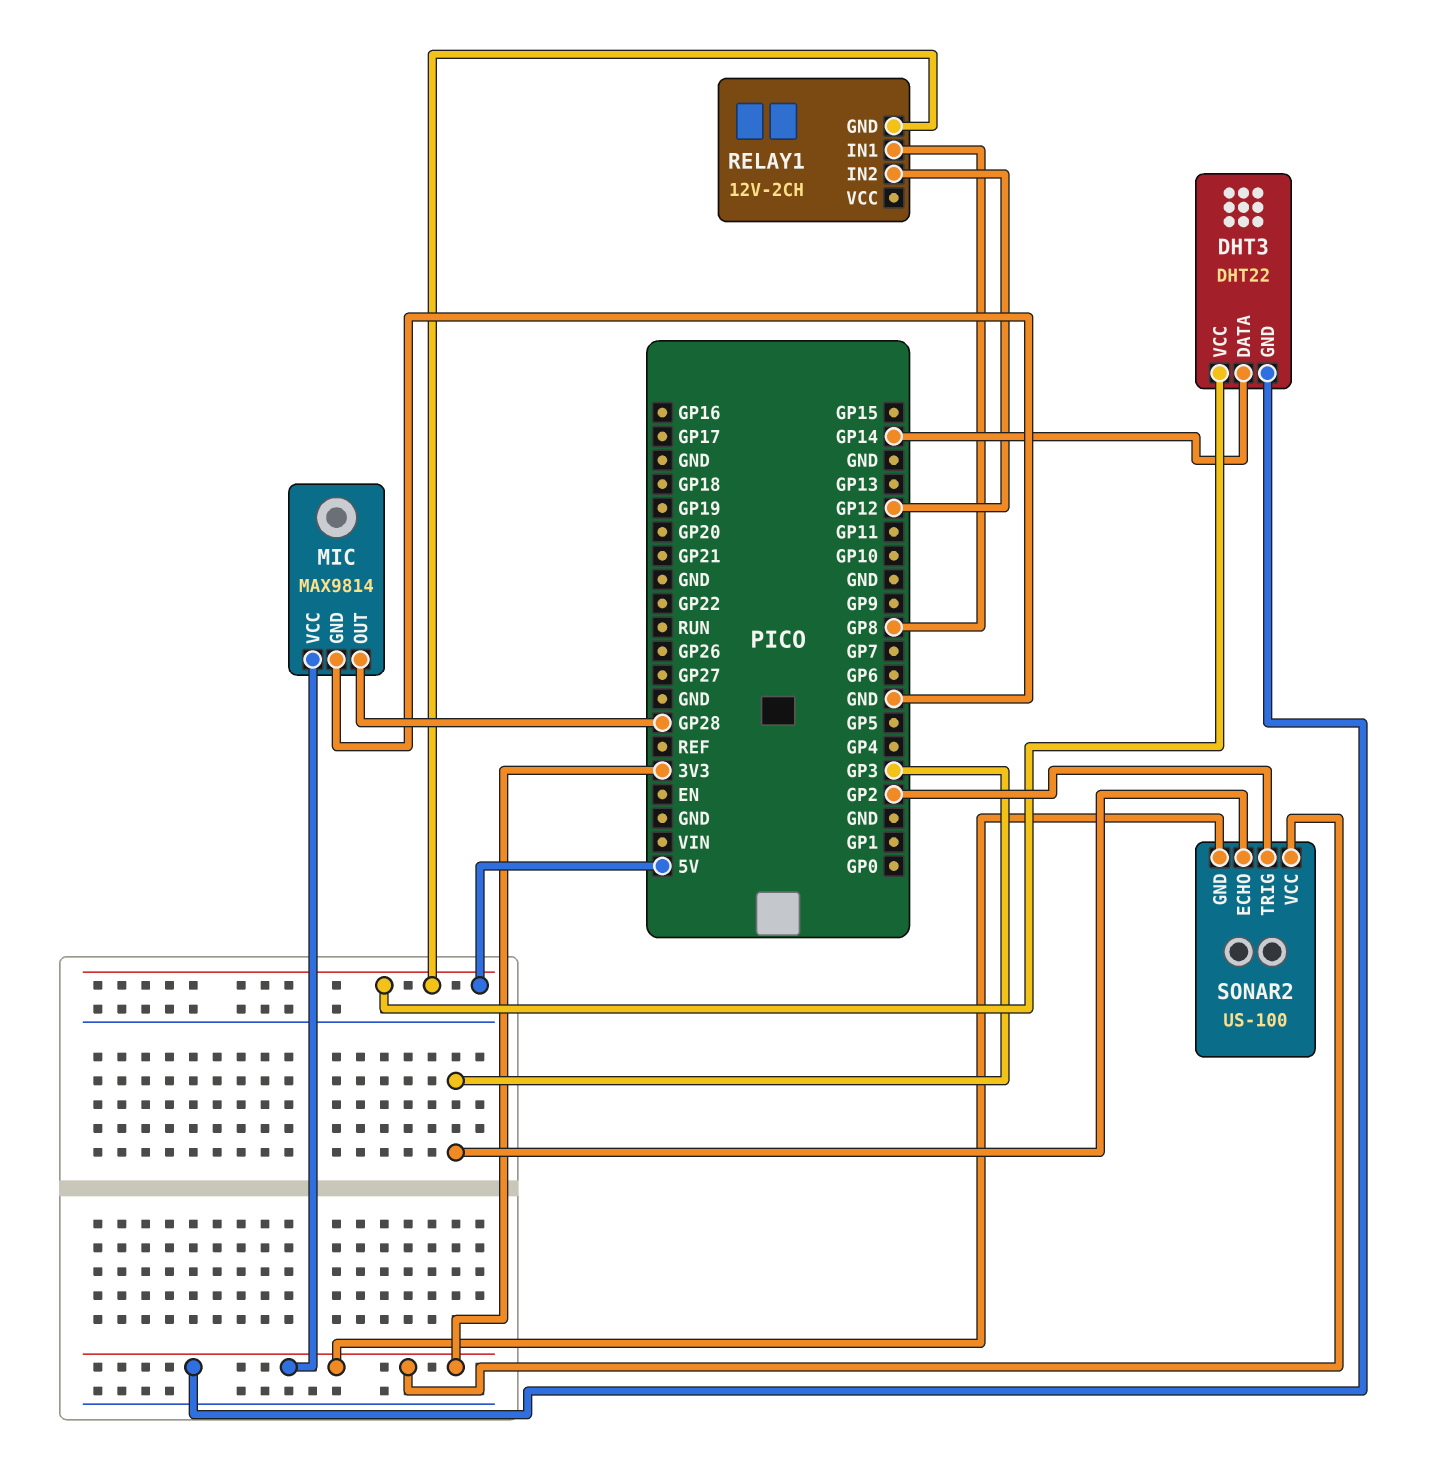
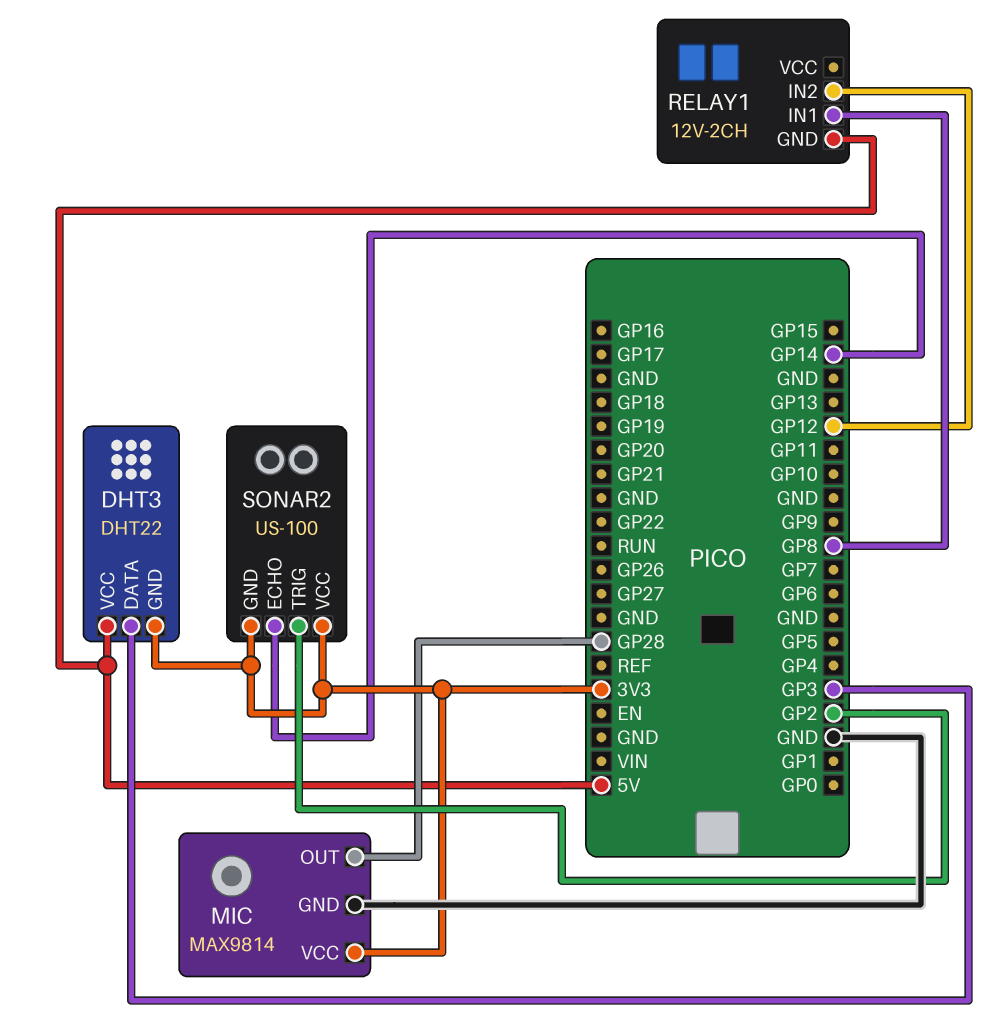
DHT3 pin DATA: GP14 -> GP3
SONAR2 pin ECHO: GP3 -> GP14

